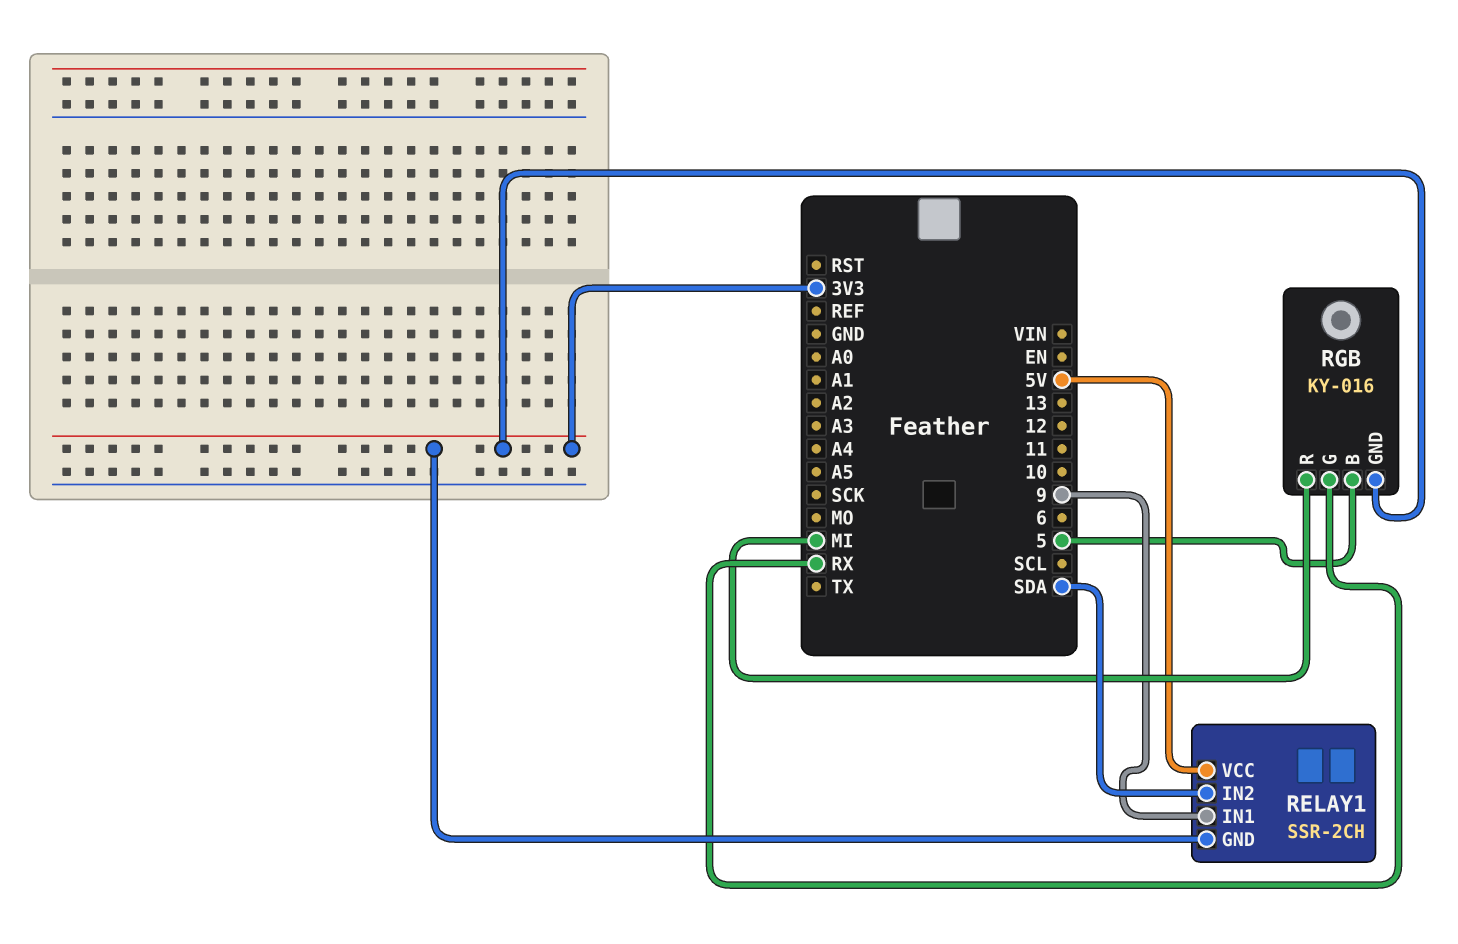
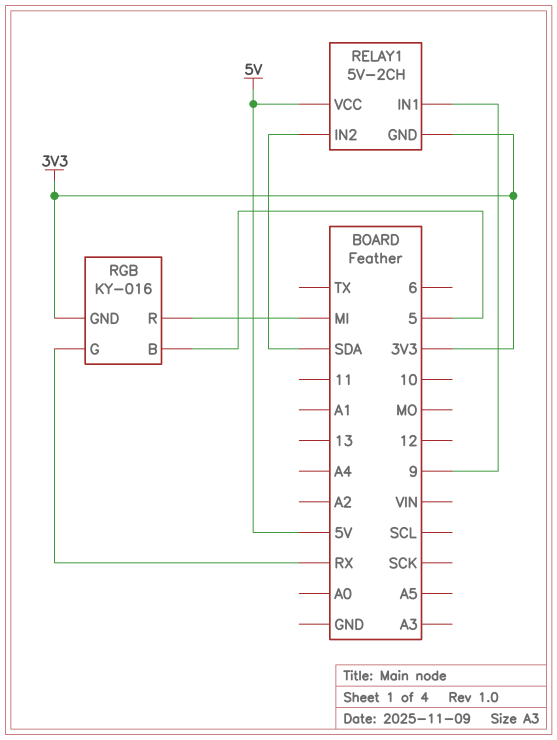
RELAY1: SSR-2CH -> 5V-2CH

